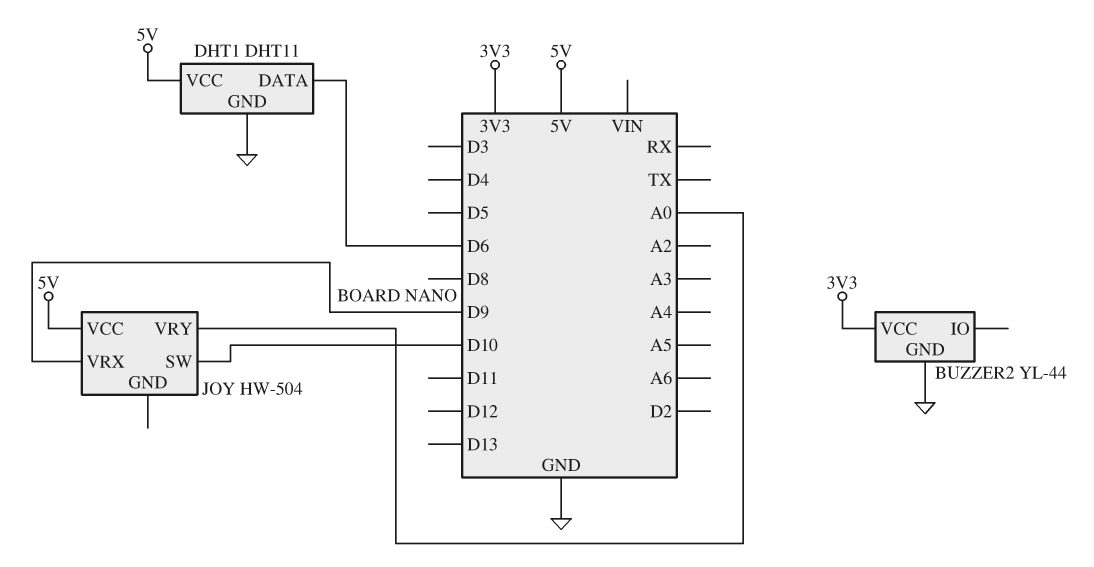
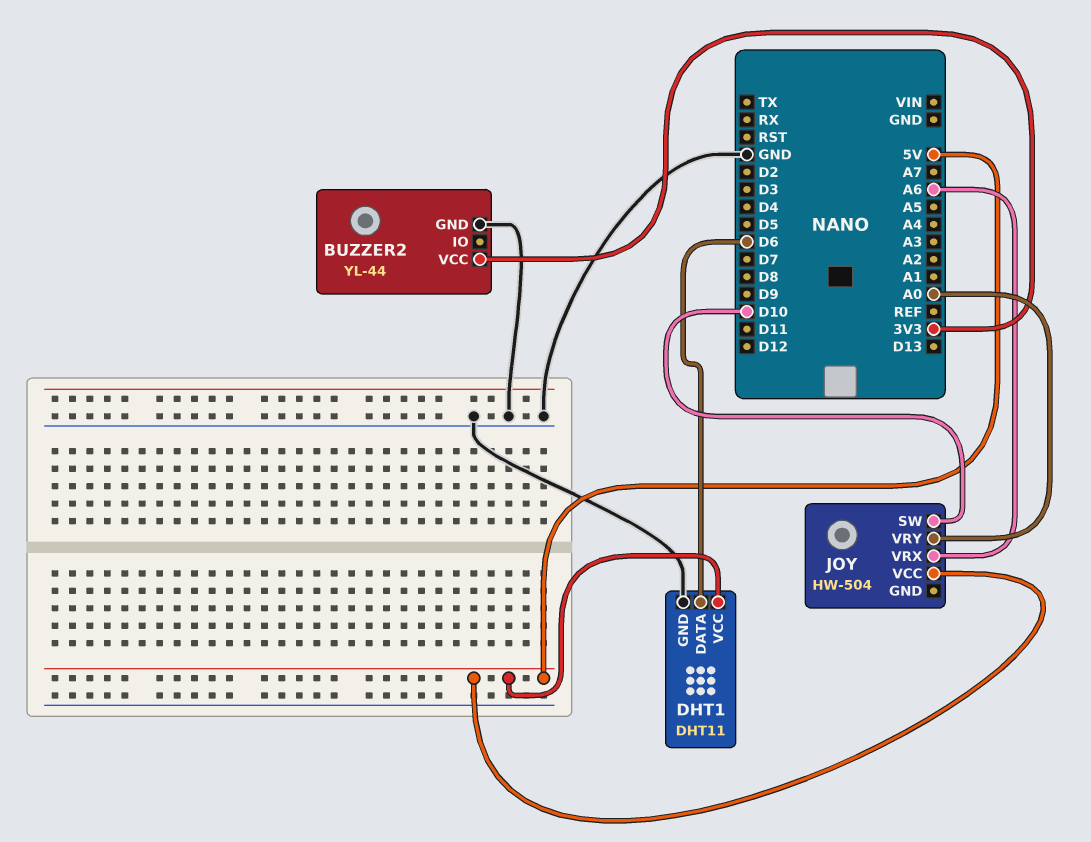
JOY pin VRX: D9 -> A6

